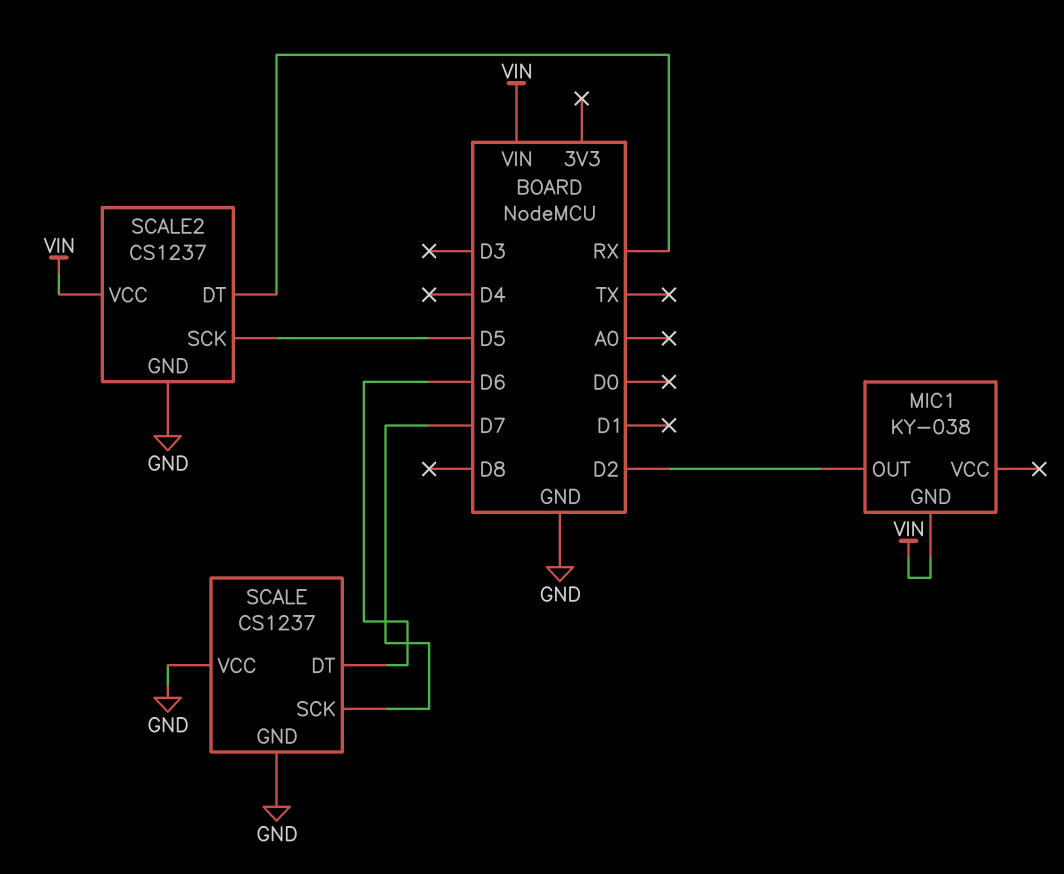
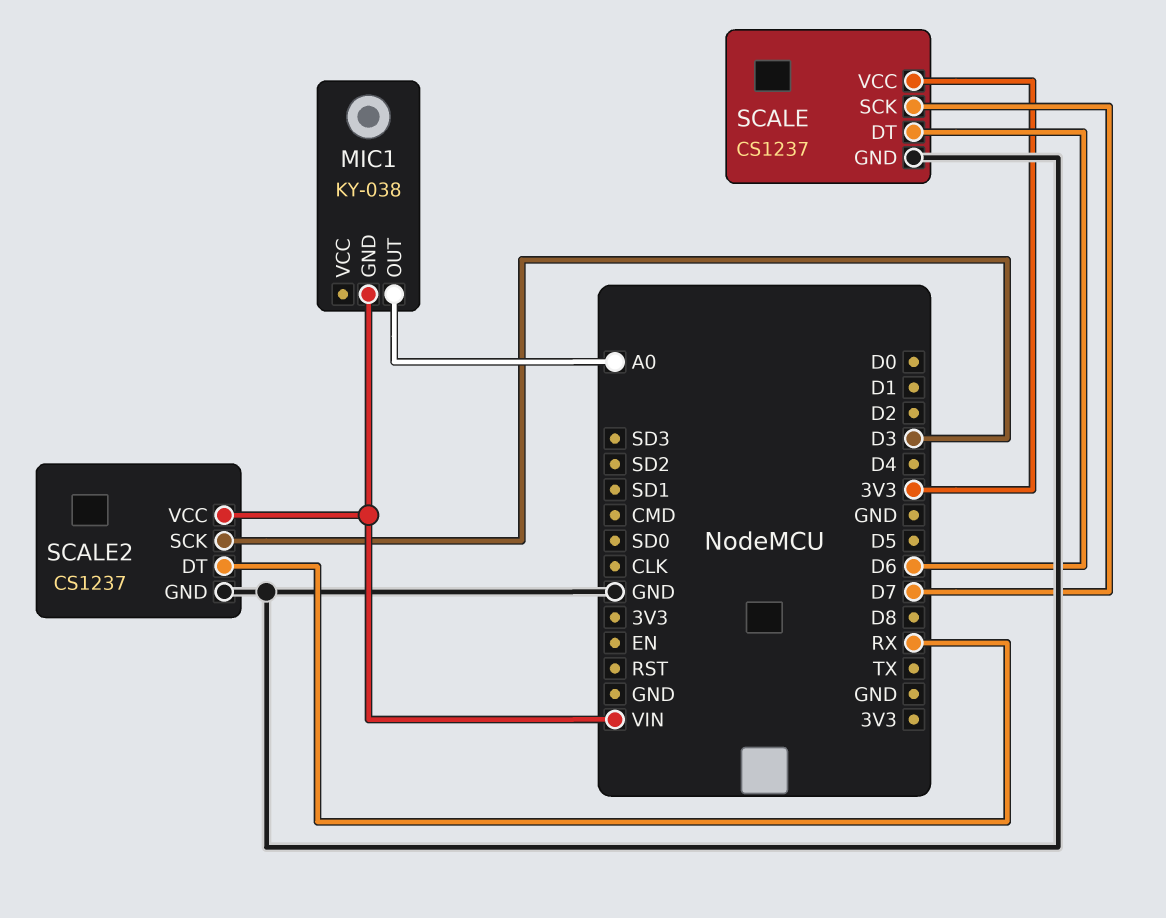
MIC1 pin OUT: D2 -> A0
SCALE pin VCC: GND -> 3V3
SCALE2 pin SCK: D5 -> D3

